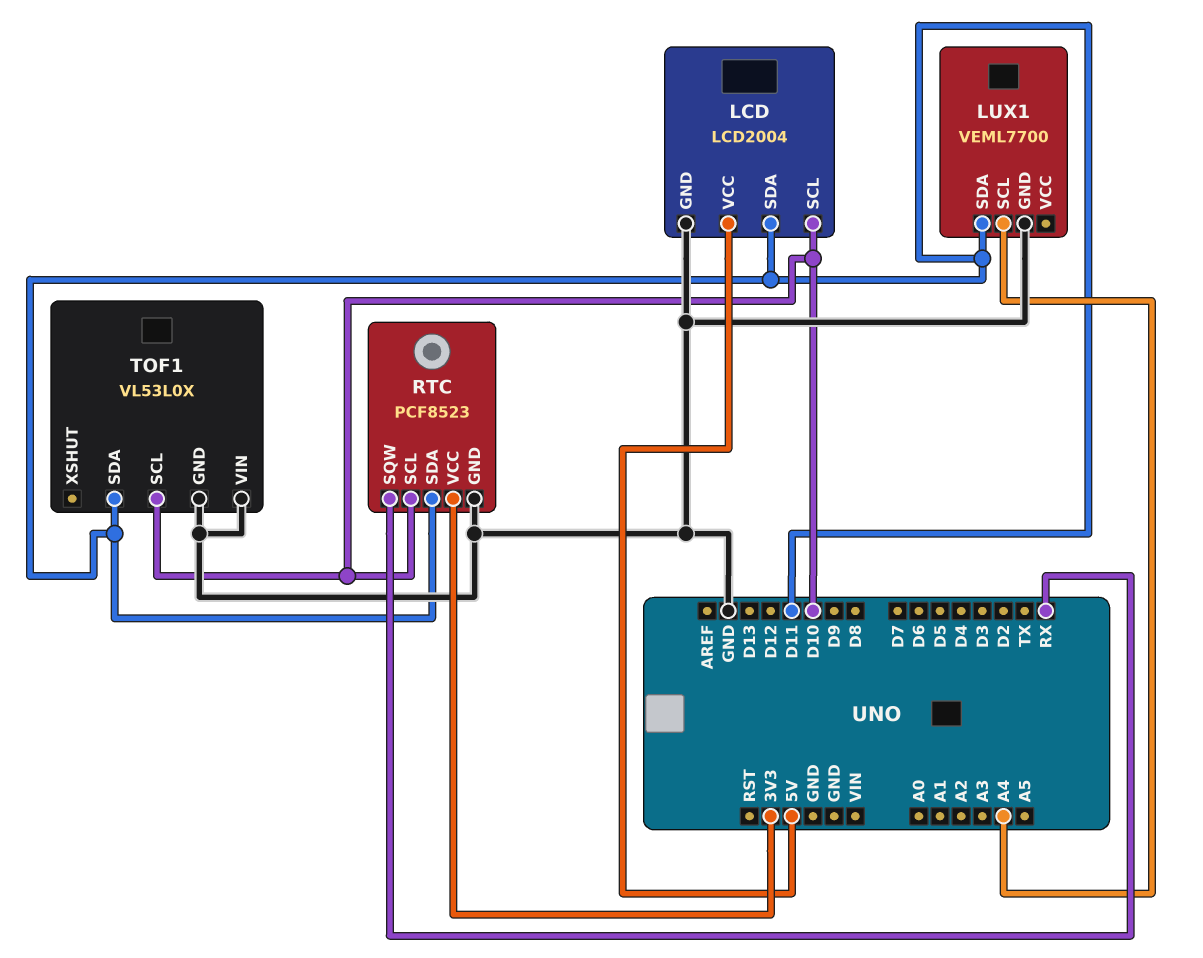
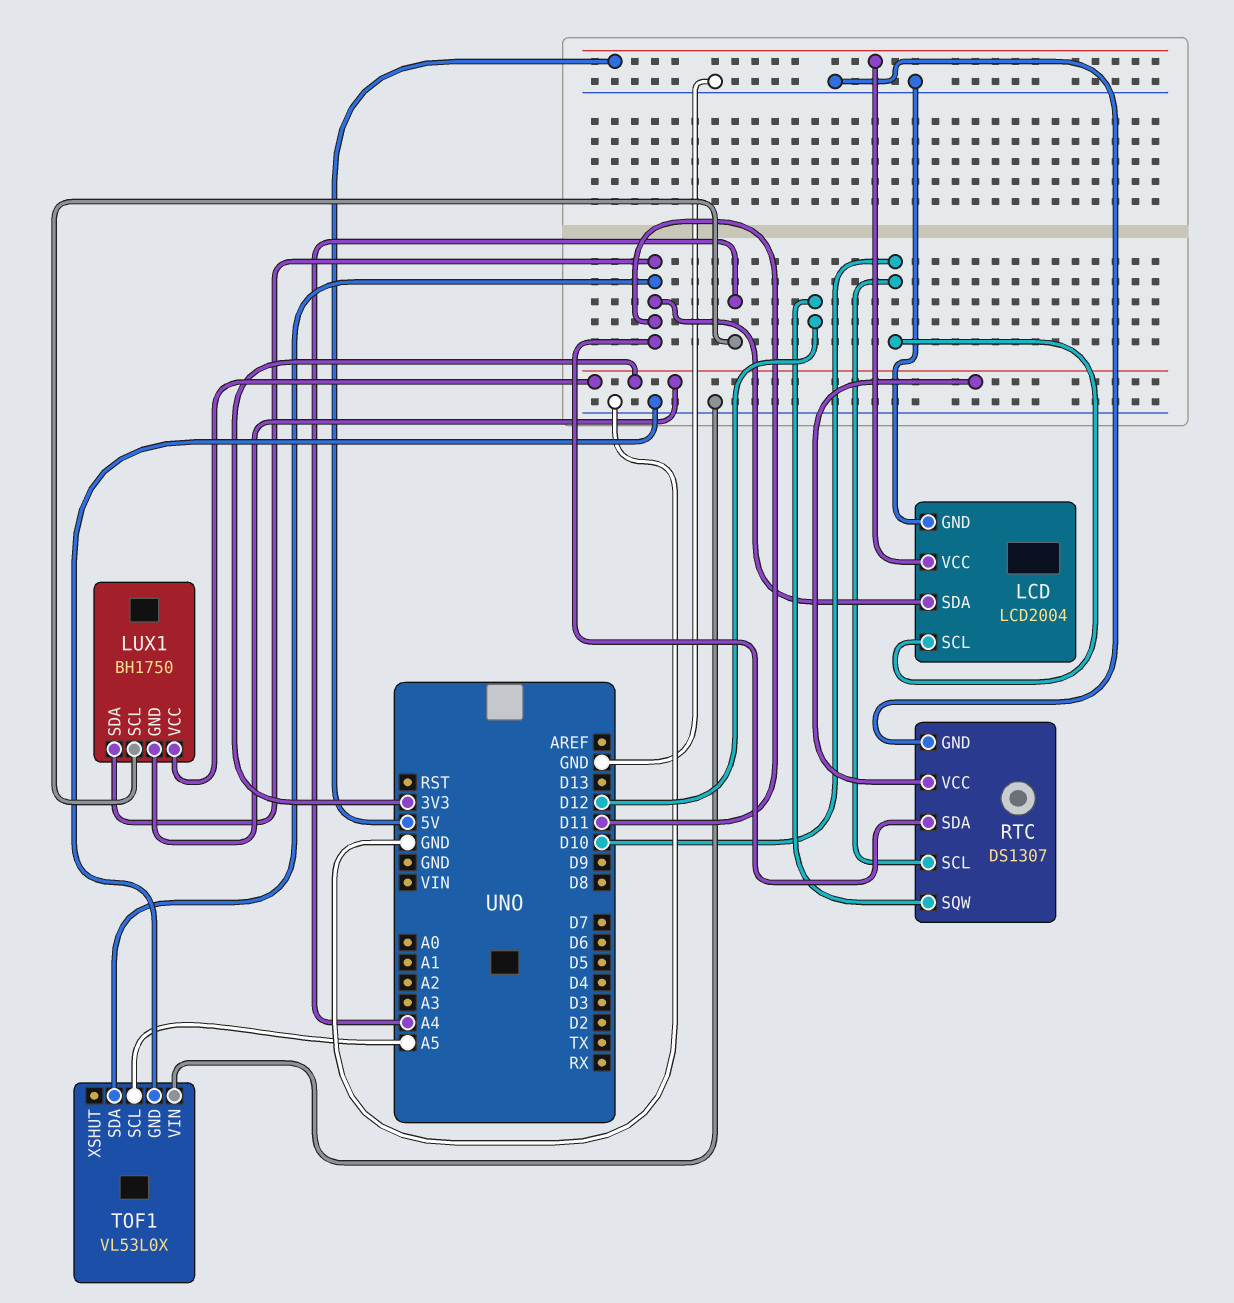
LUX1: VEML7700 -> BH1750
LUX1 pin GND: GND -> 3V3
LUX1 pin VCC: none -> 3V3
RTC: PCF8523 -> DS1307
RTC pin SQW: RX -> D12
TOF1 pin SCL: D10 -> A5

